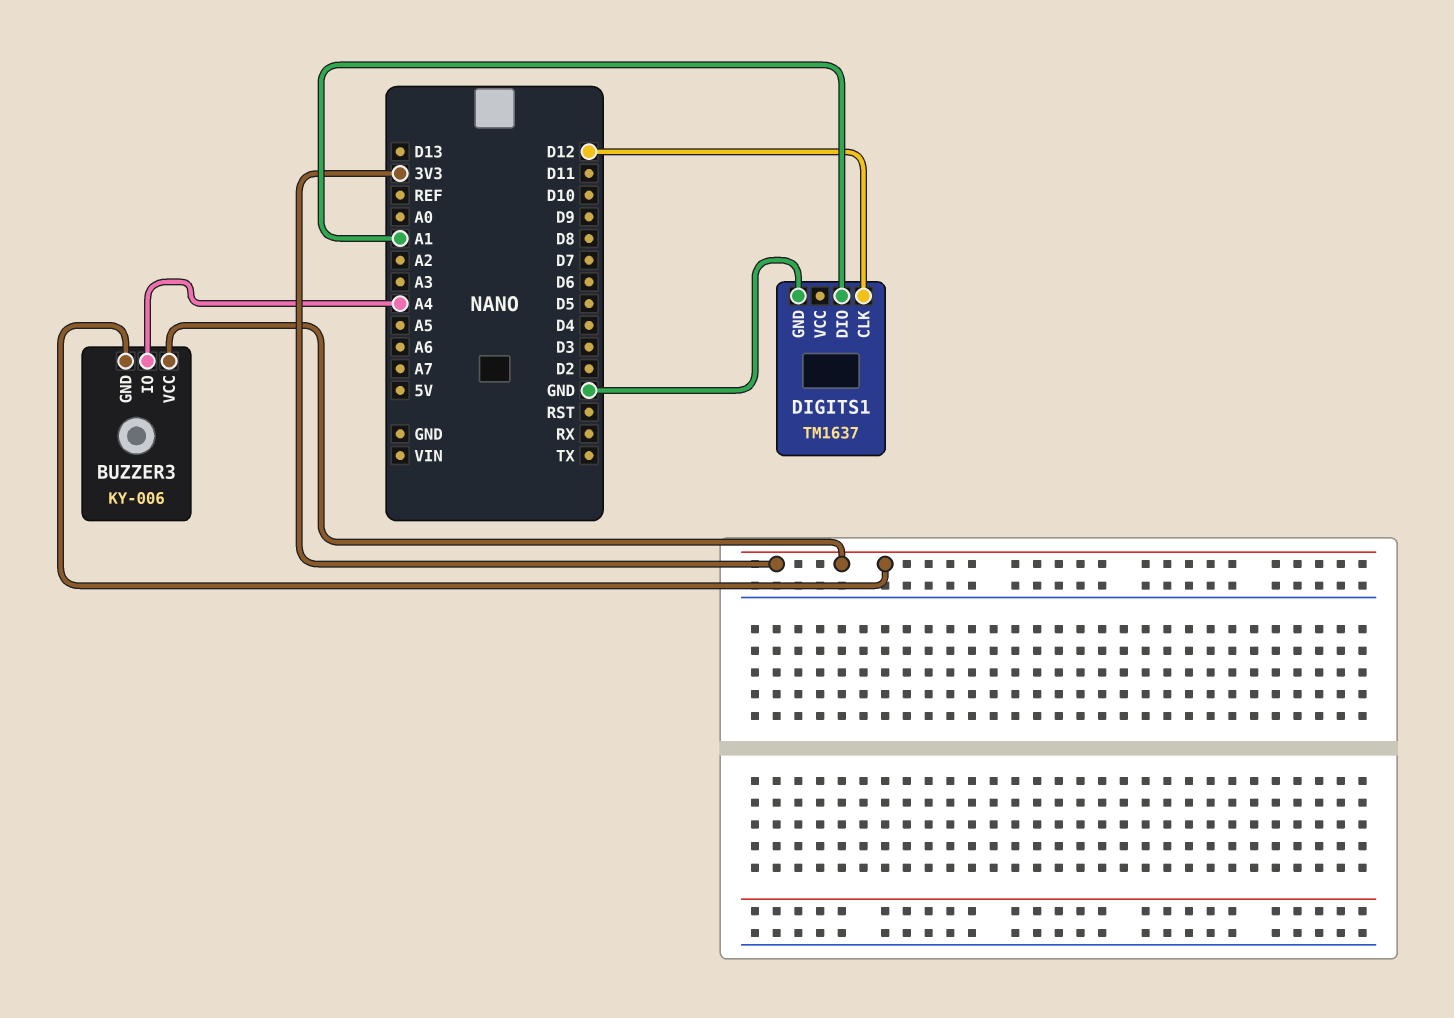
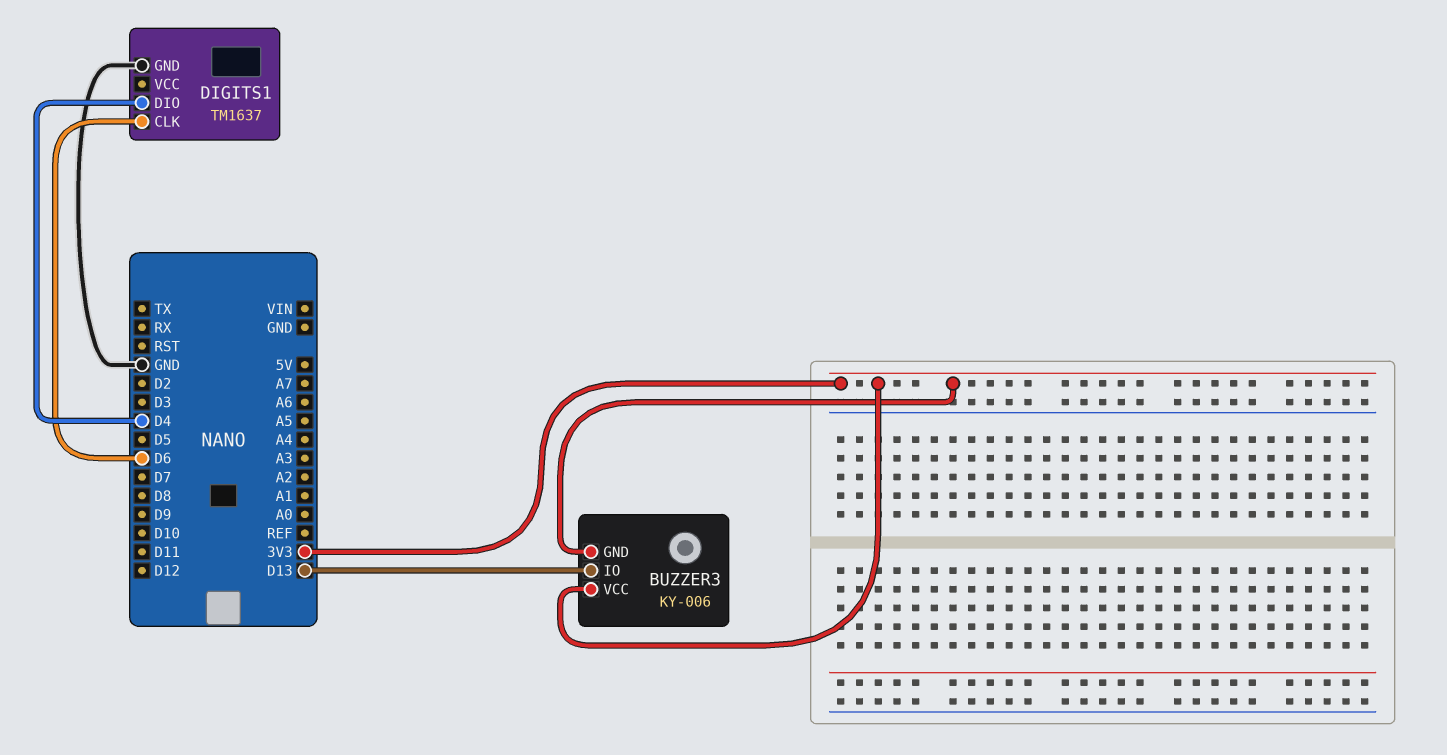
BUZZER3 pin IO: A4 -> D13
DIGITS1 pin CLK: D12 -> D6
DIGITS1 pin DIO: A1 -> D4

